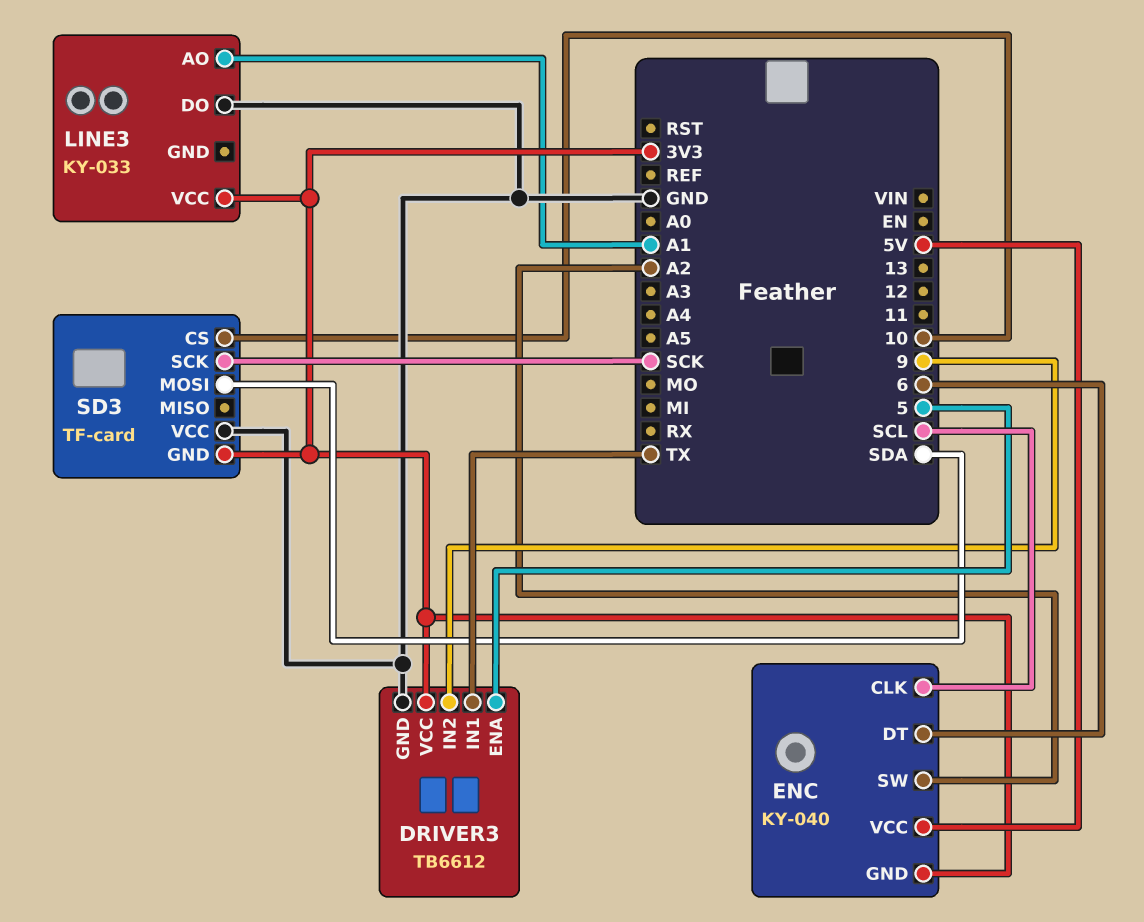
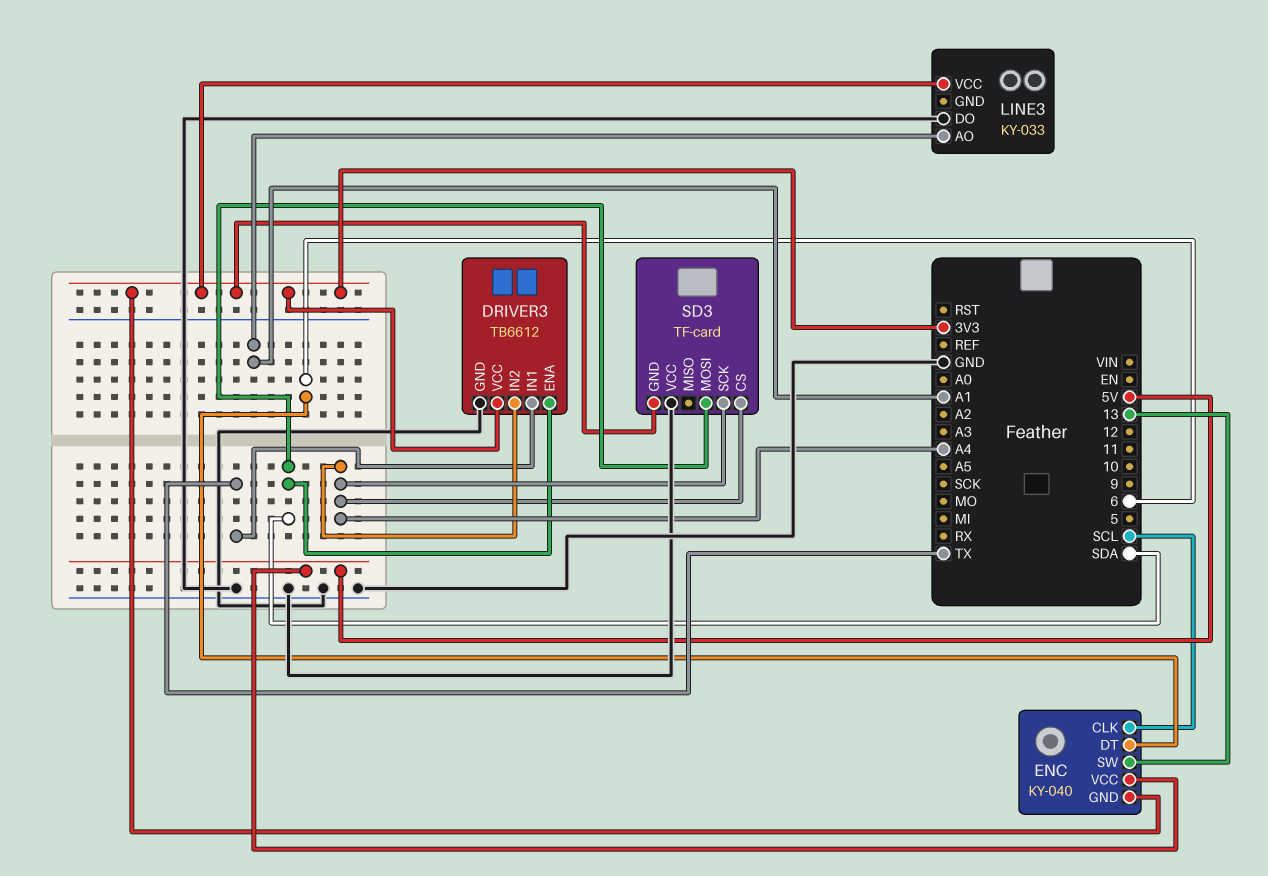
DRIVER3 pin ENA: 5 -> SDA
DRIVER3 pin IN2: 9 -> A4
ENC pin SW: A2 -> 13
SD3 pin CS: 10 -> A4
SD3 pin SCK: SCK -> A4

